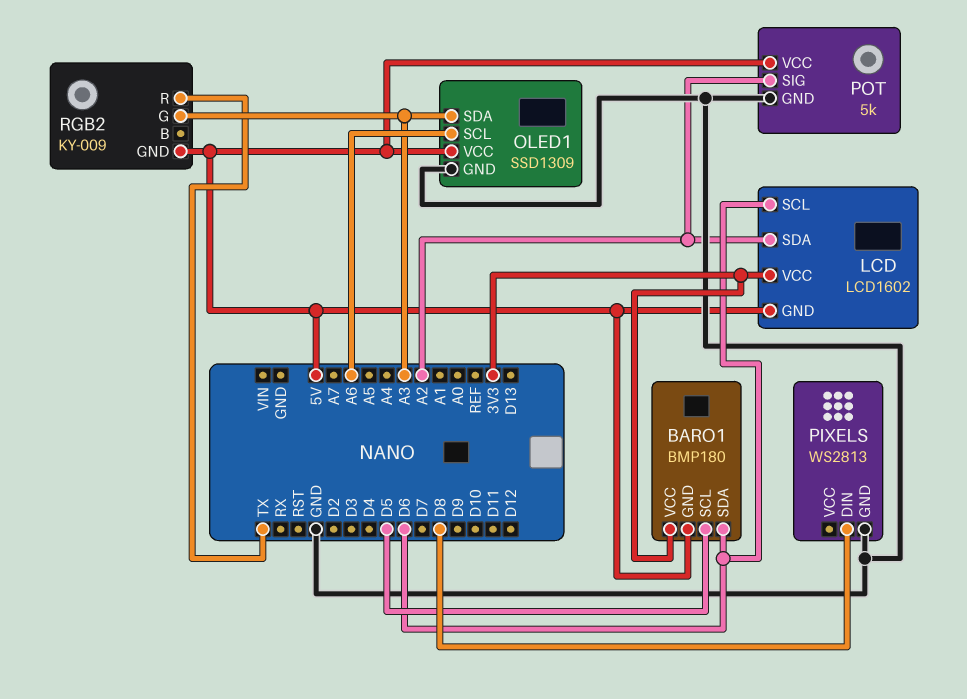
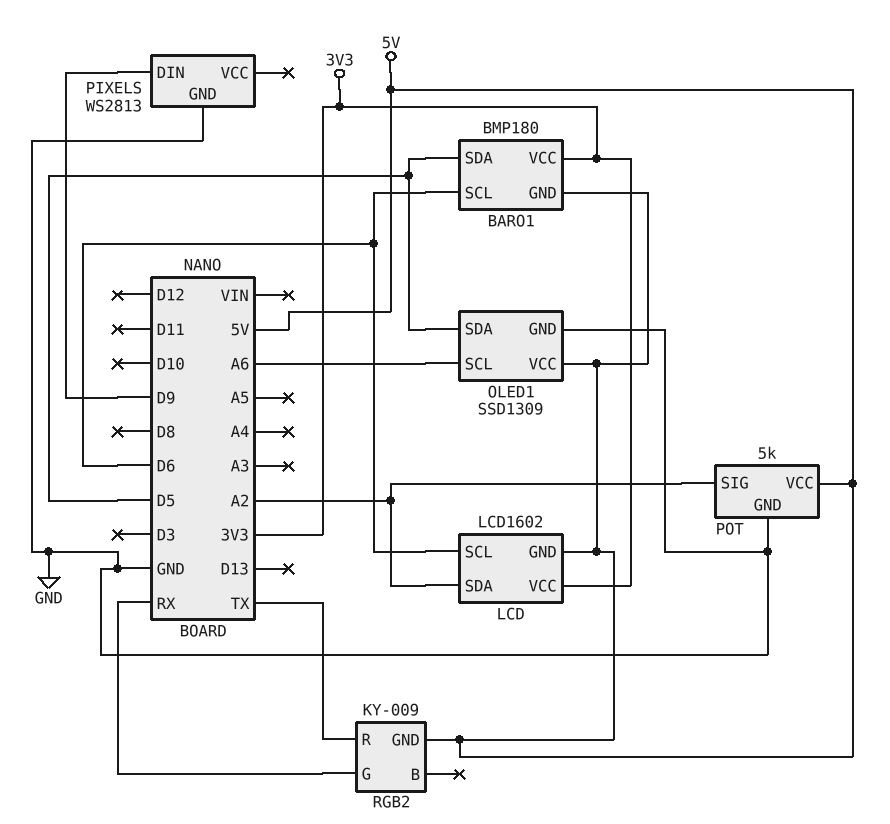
BARO1 pin SCL: D5 -> D6
BARO1 pin SDA: D6 -> D5
OLED1 pin SDA: A3 -> D5
PIXELS pin DIN: D8 -> D9
RGB2 pin G: A3 -> RX

